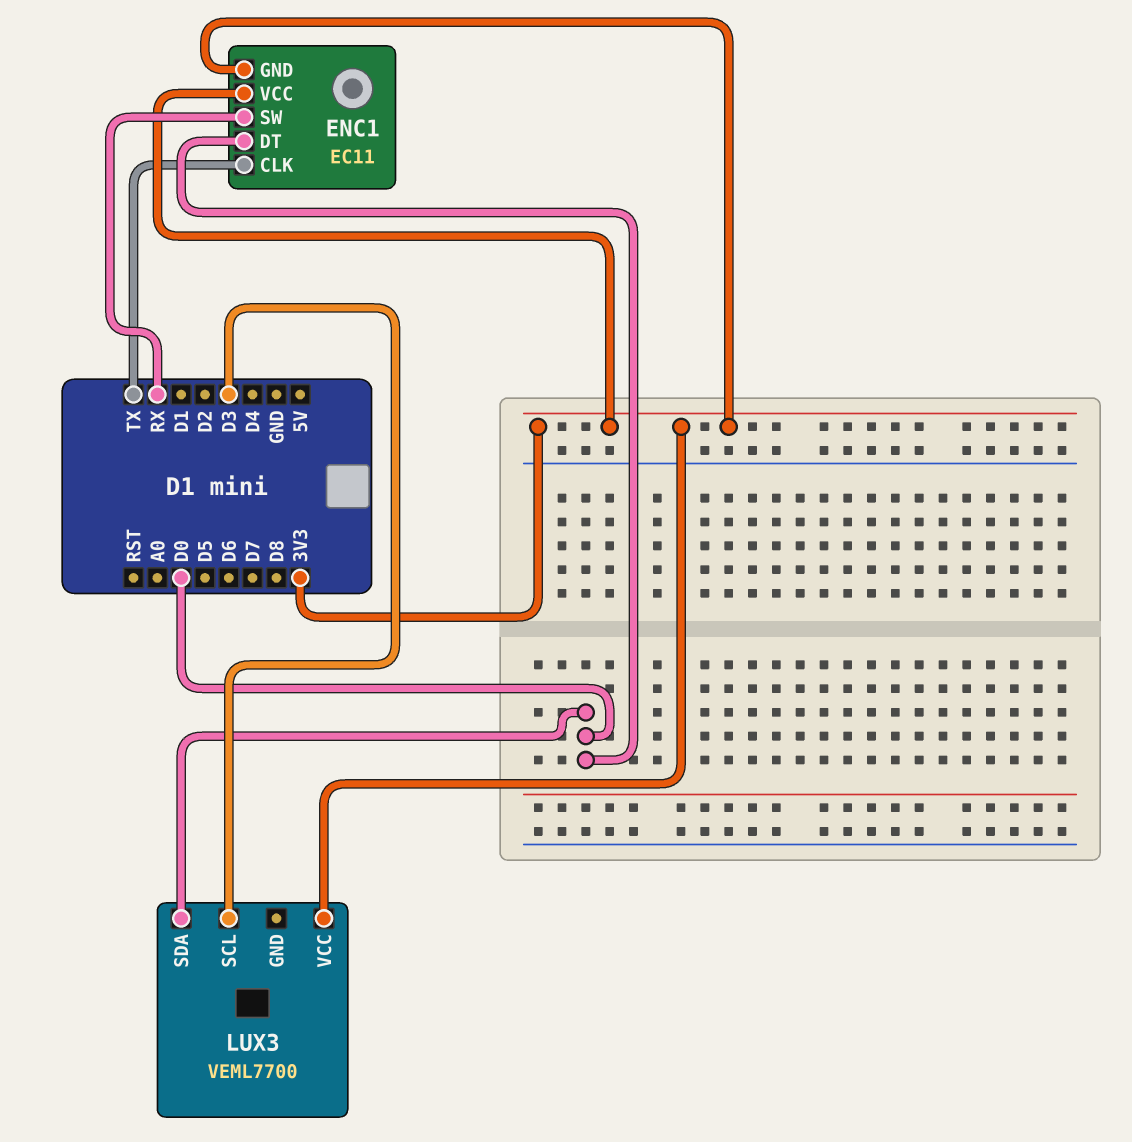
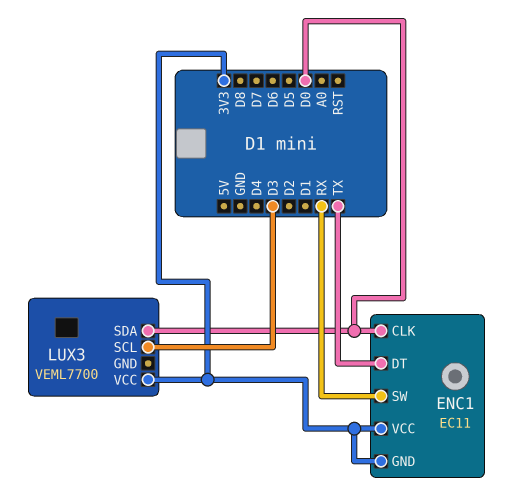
ENC1 pin CLK: TX -> D0
ENC1 pin DT: D0 -> TX

